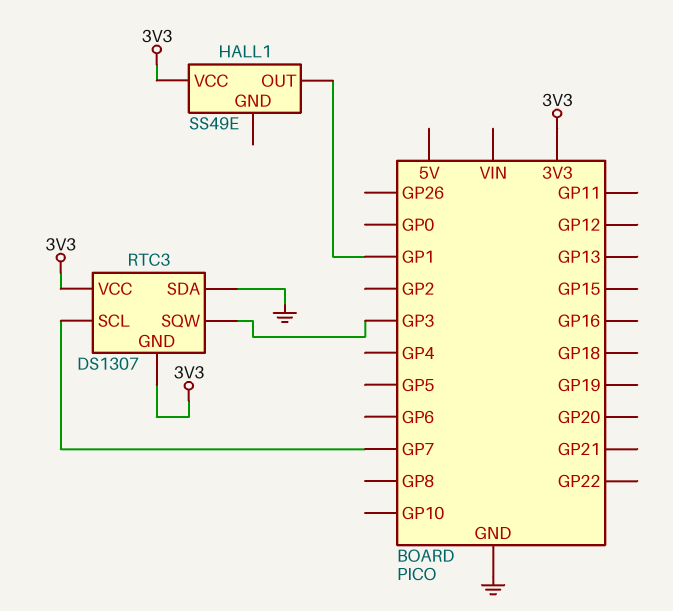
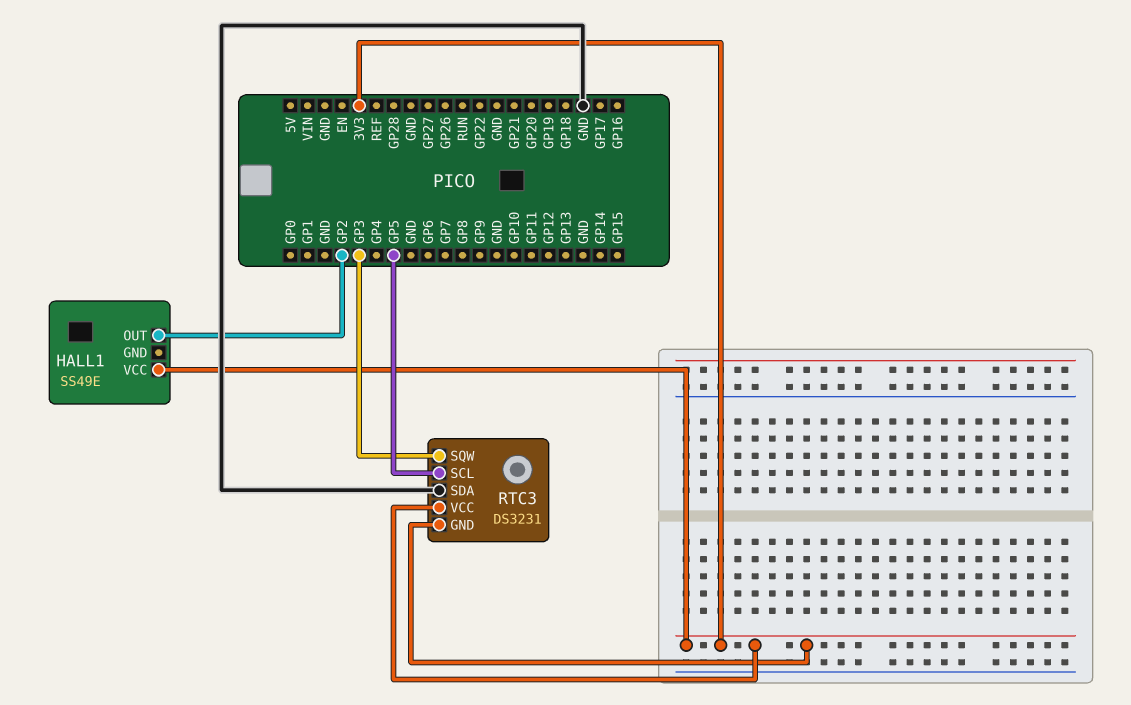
HALL1 pin OUT: GP1 -> GP2
RTC3: DS1307 -> DS3231
RTC3 pin SCL: GP7 -> GP5

